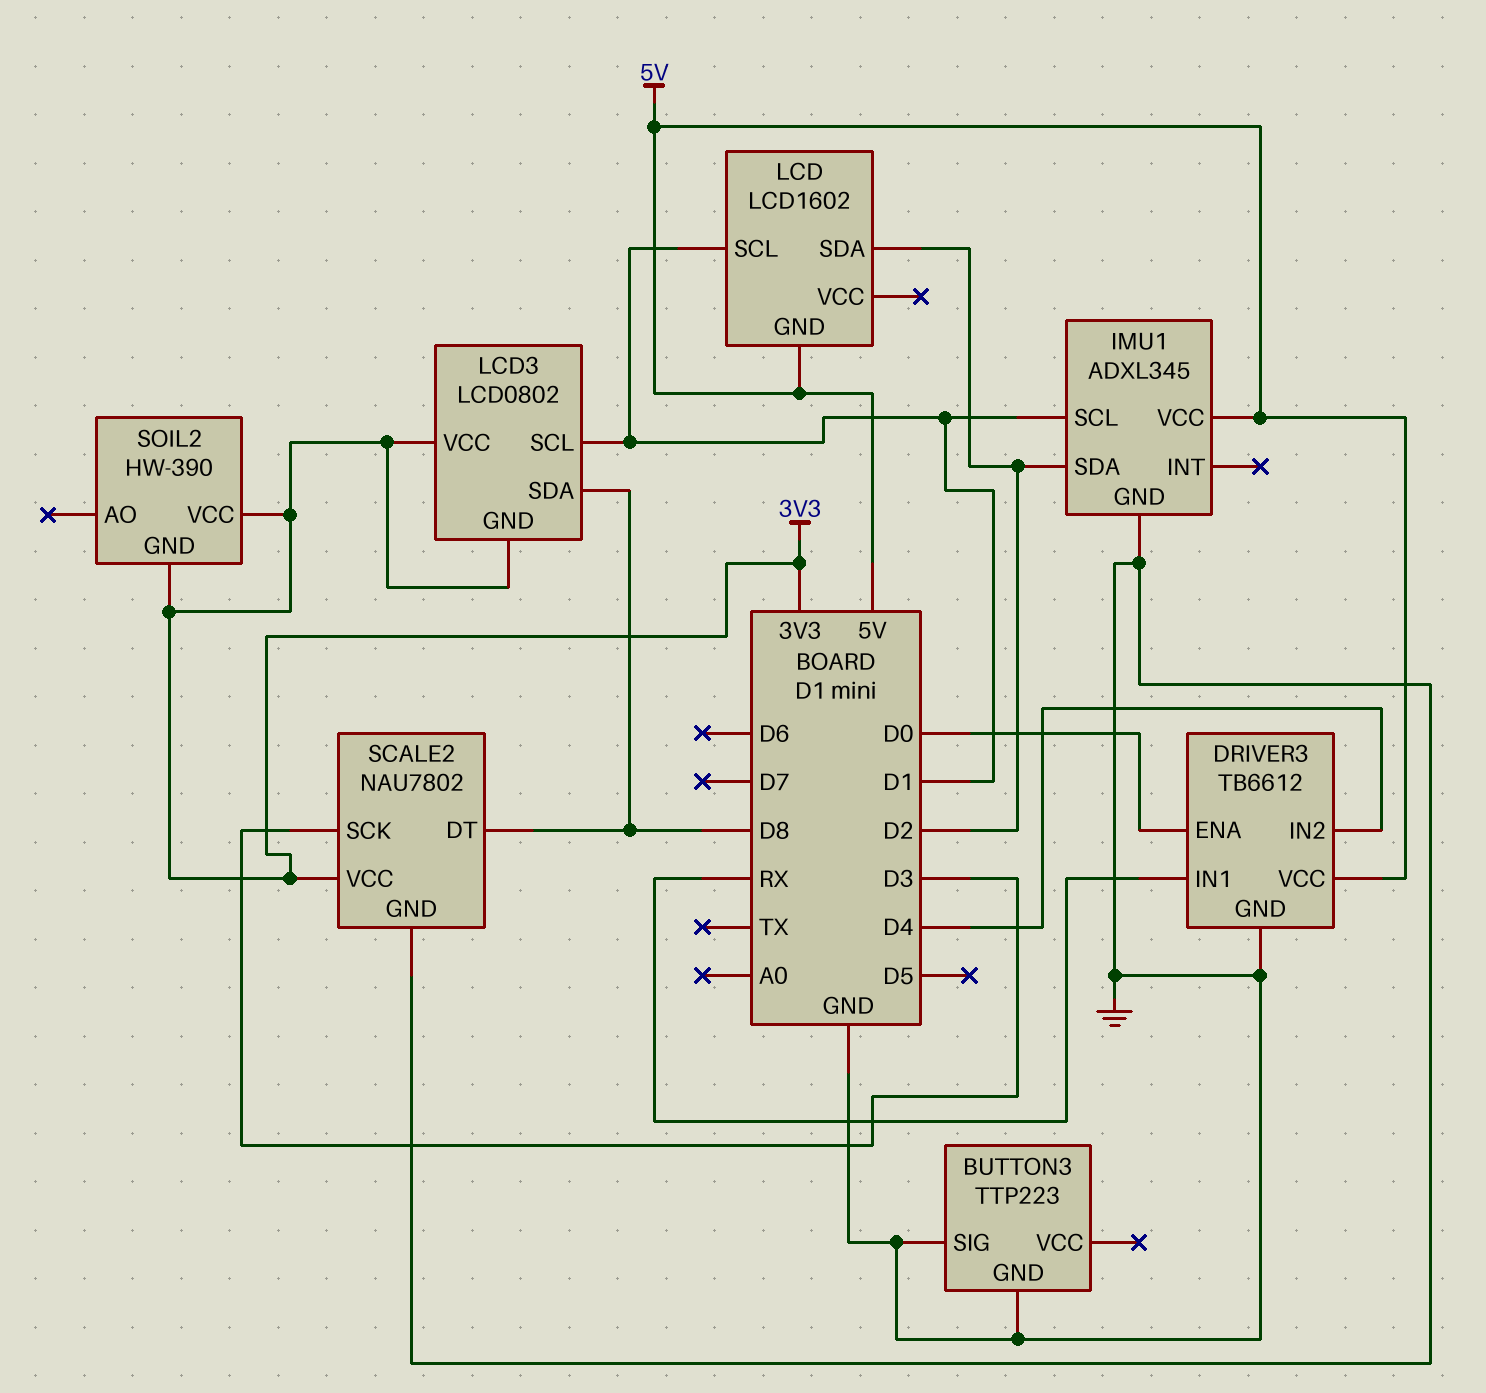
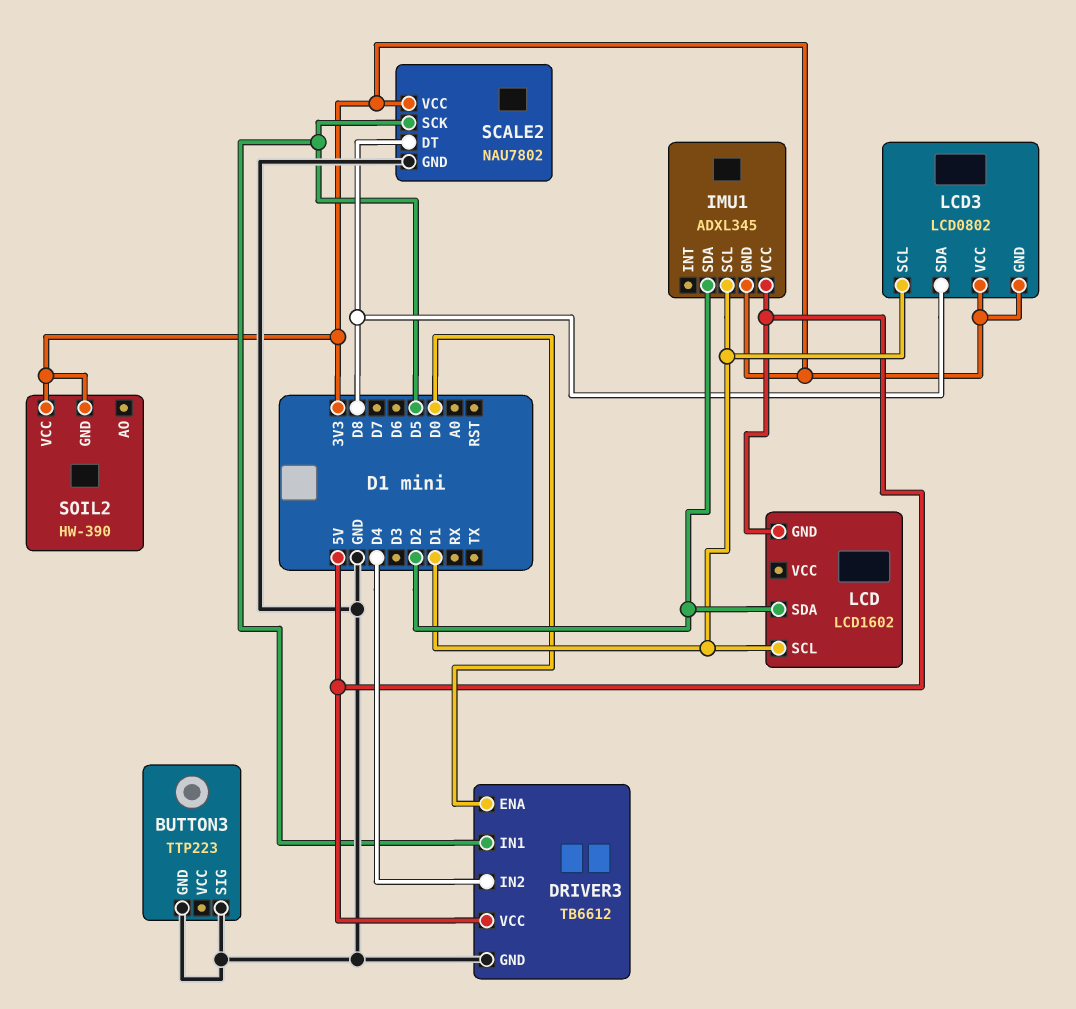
DRIVER3 pin IN1: RX -> D5
IMU1 pin GND: GND -> 3V3
SCALE2 pin SCK: D3 -> D5

